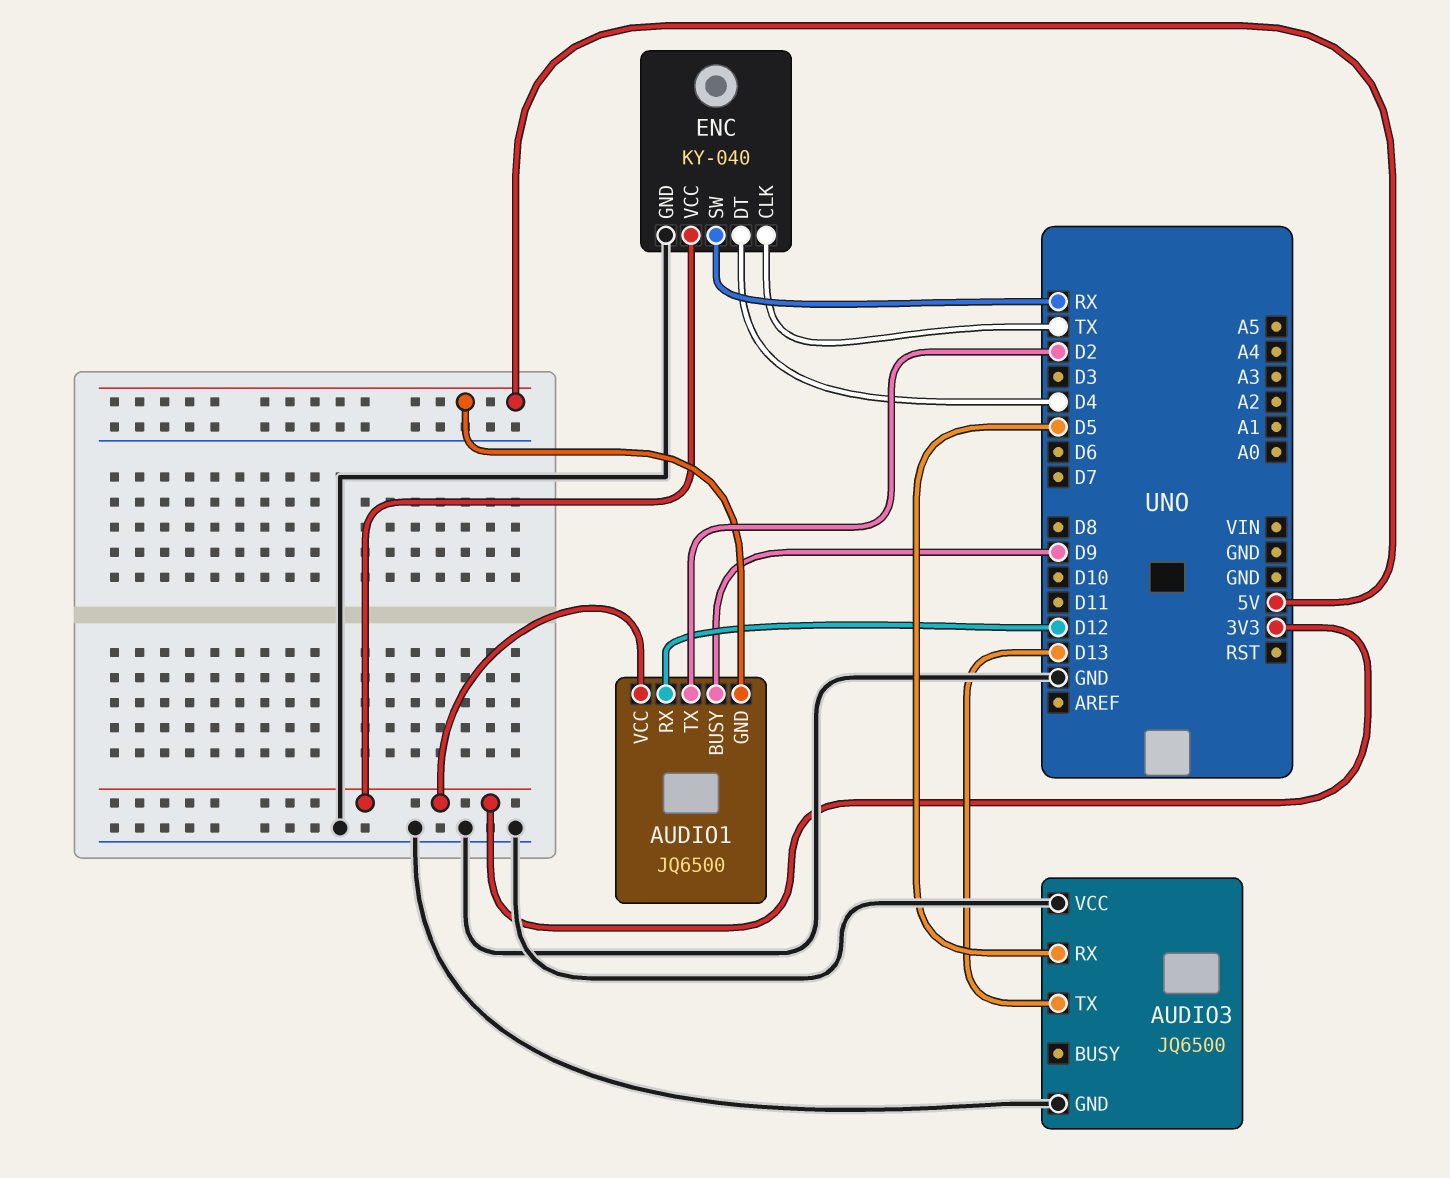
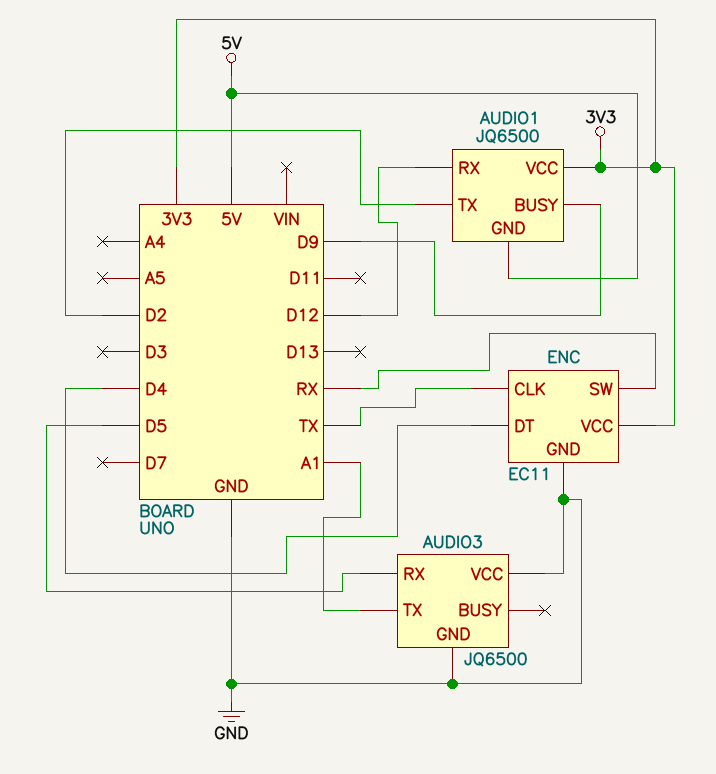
AUDIO3 pin TX: D13 -> A1
ENC: KY-040 -> EC11

